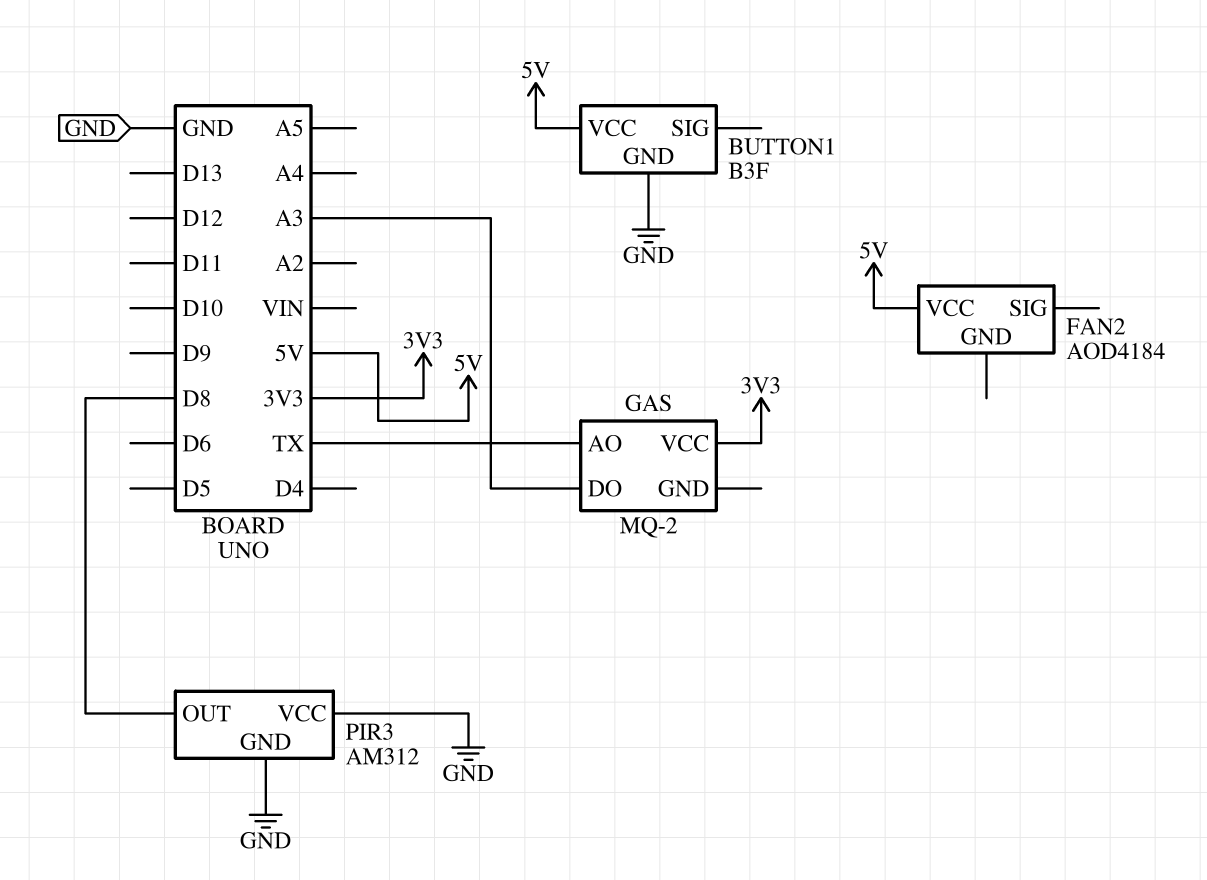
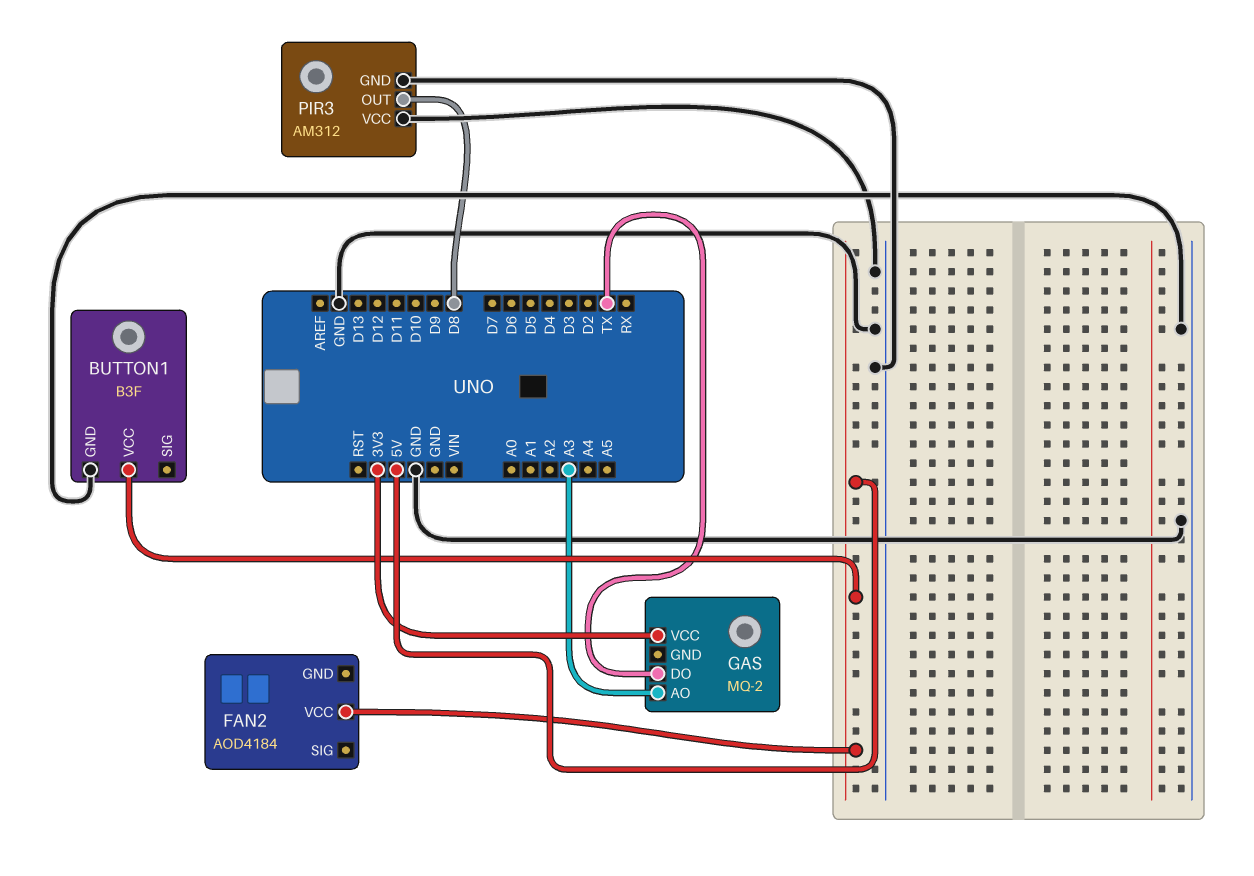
GAS pin AO: TX -> A3
GAS pin DO: A3 -> TX

